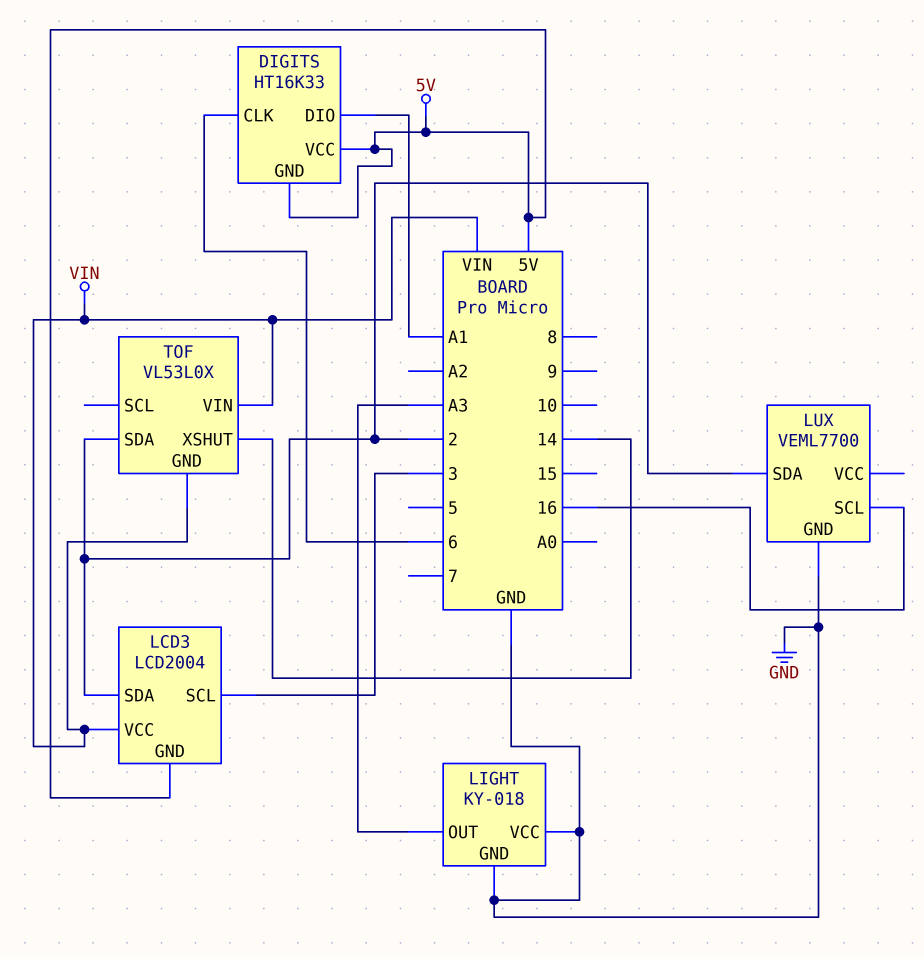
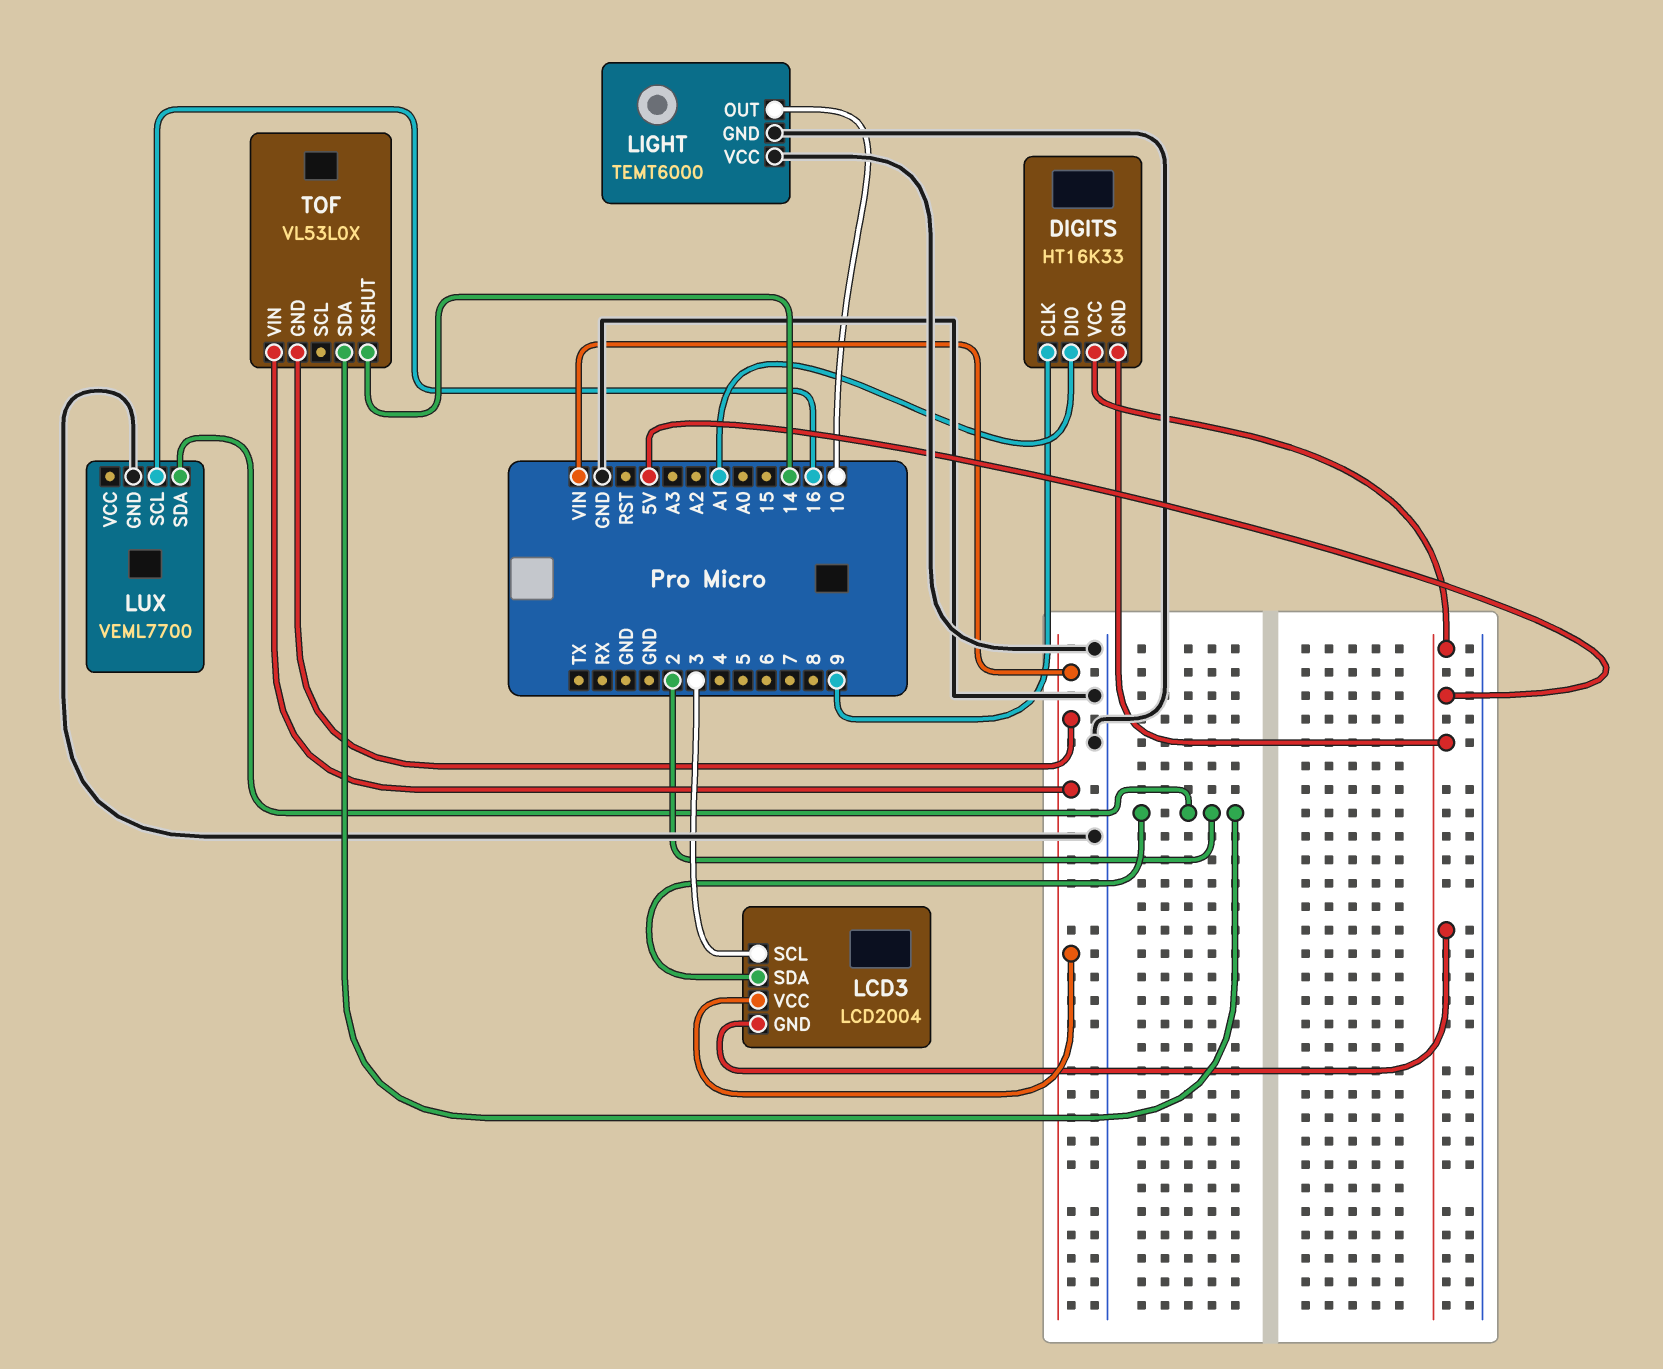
DIGITS pin CLK: 6 -> 9
LIGHT: KY-018 -> TEMT6000
LIGHT pin OUT: A3 -> 10

